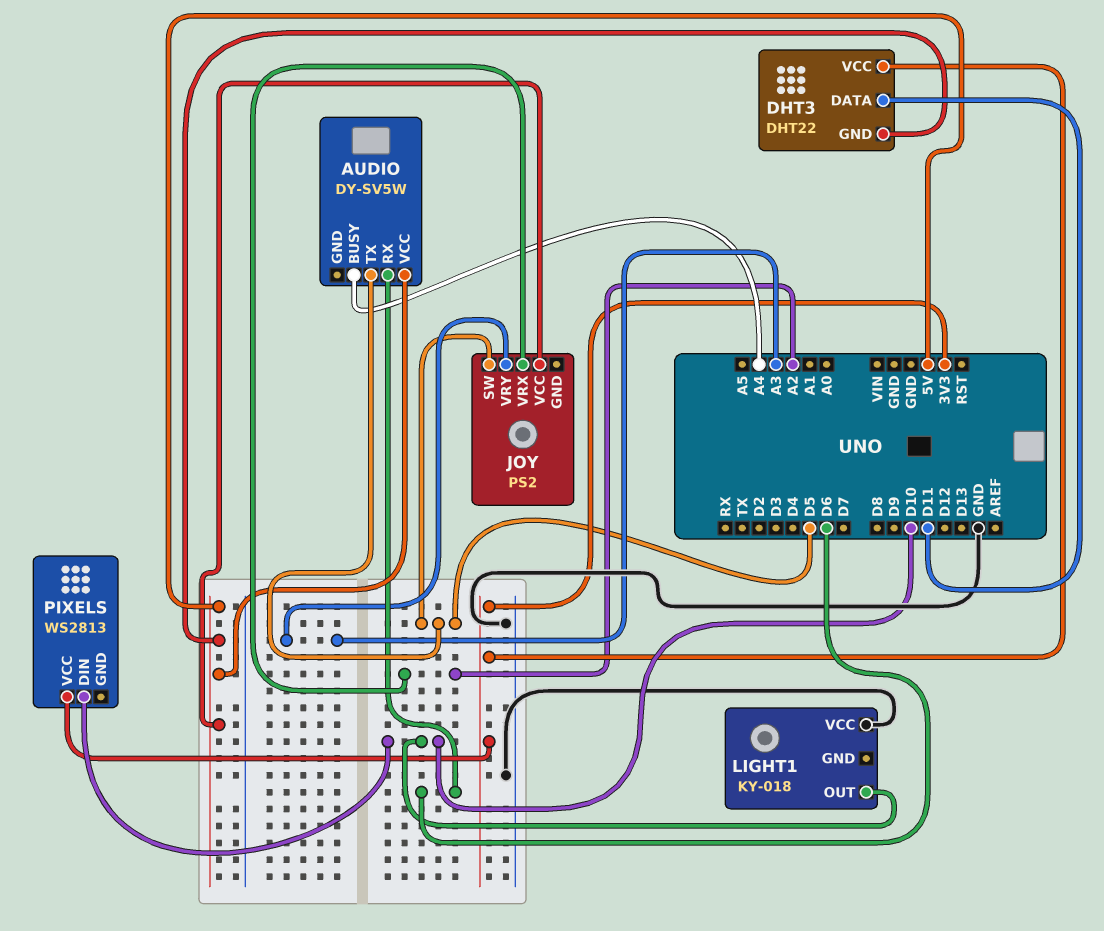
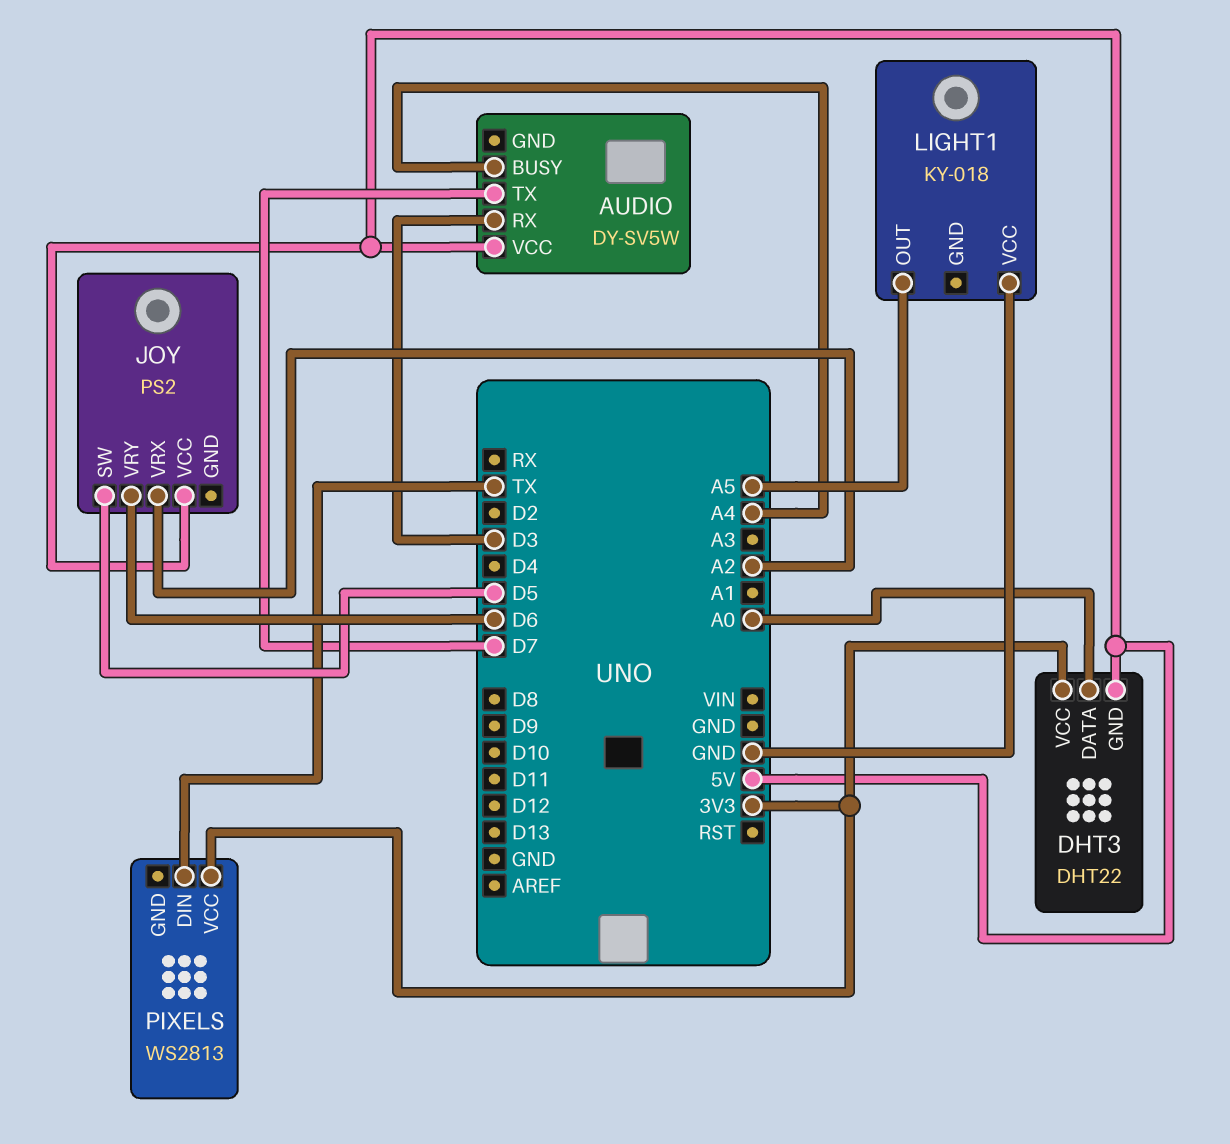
AUDIO pin RX: D6 -> D3
AUDIO pin TX: D5 -> D7
DHT3 pin DATA: D11 -> A0
JOY pin VRY: A3 -> D6
LIGHT1 pin OUT: D10 -> A5
PIXELS pin DIN: D10 -> TX

